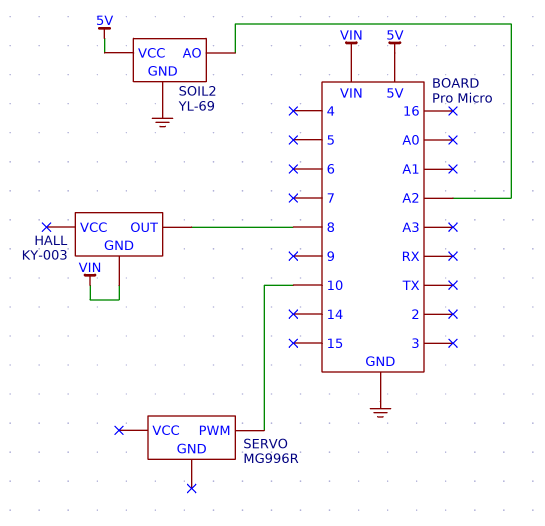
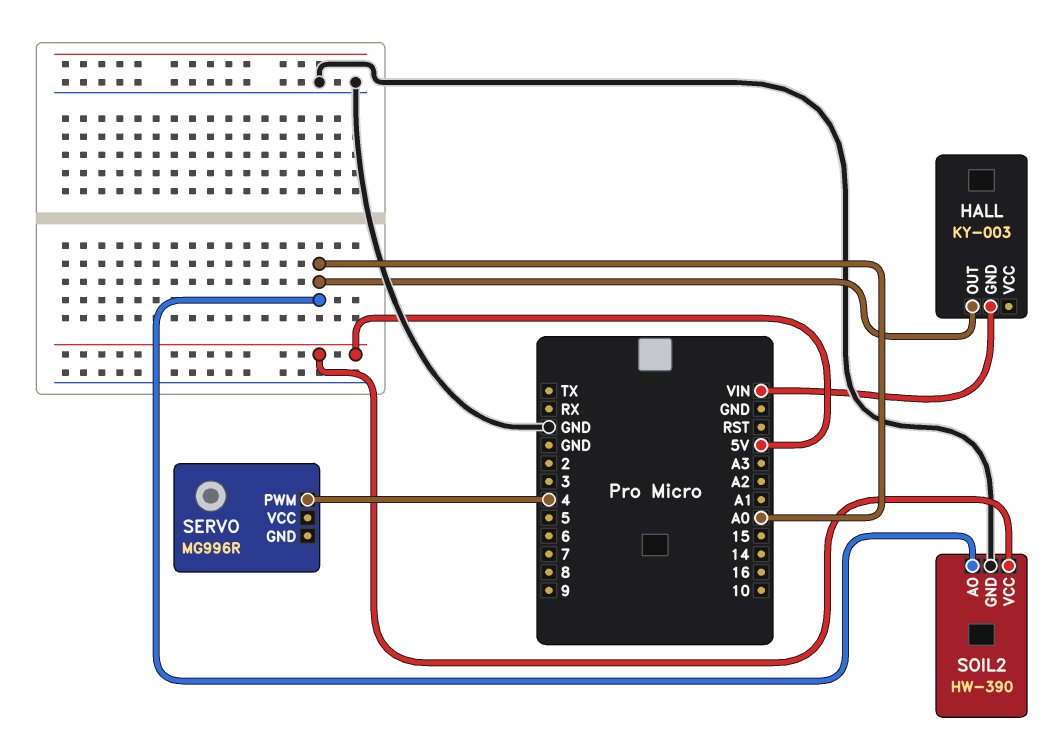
HALL pin OUT: 8 -> A0
SERVO pin PWM: 10 -> 4
SOIL2: YL-69 -> HW-390
SOIL2 pin AO: A2 -> A0

